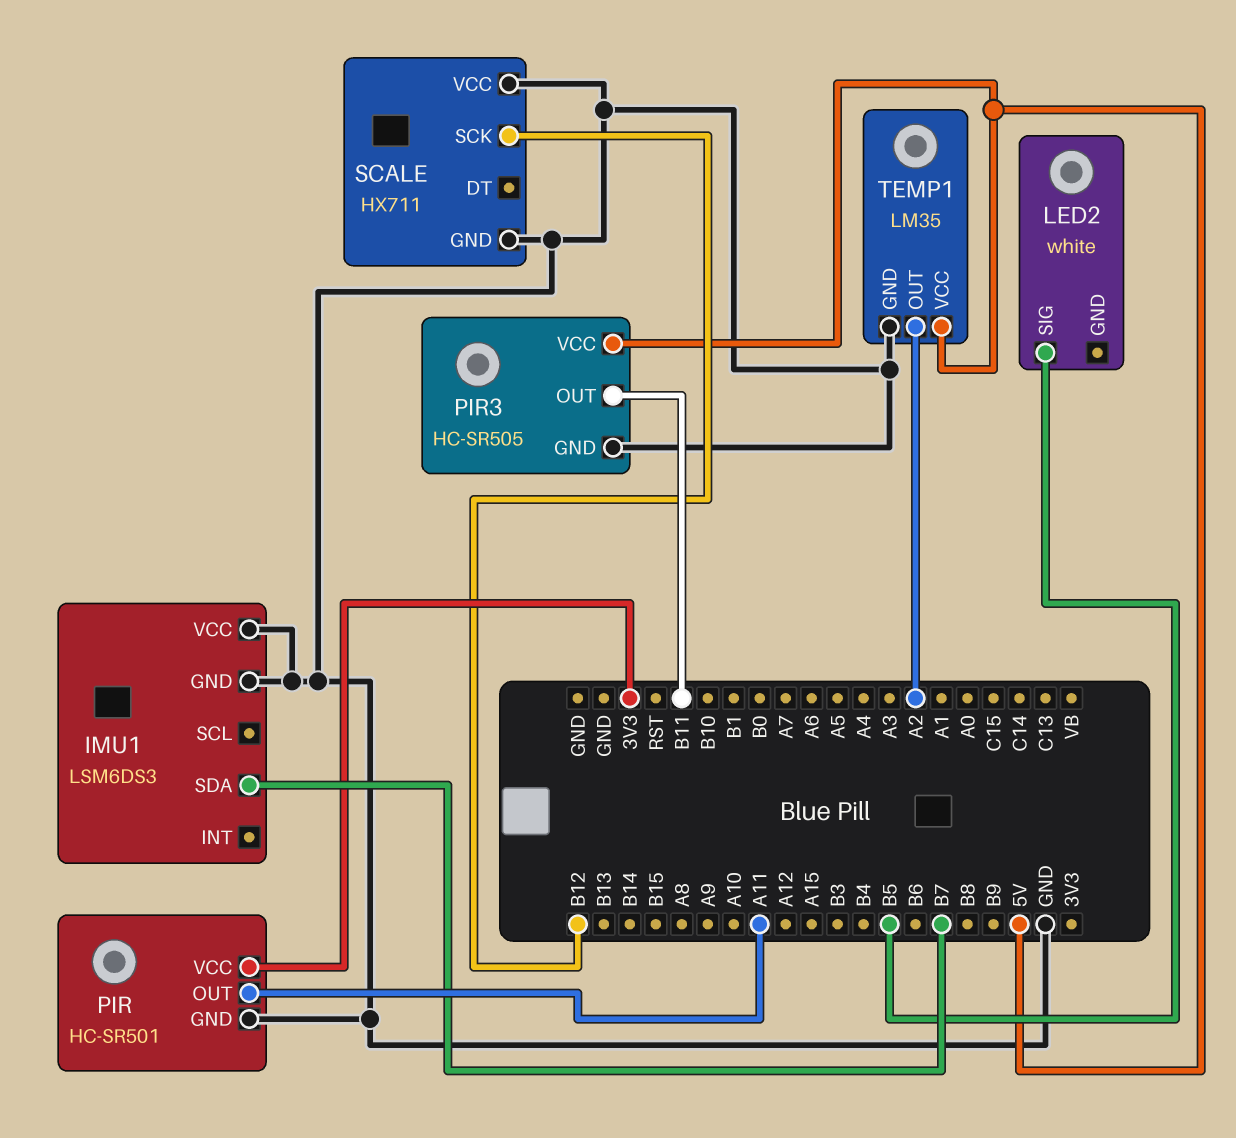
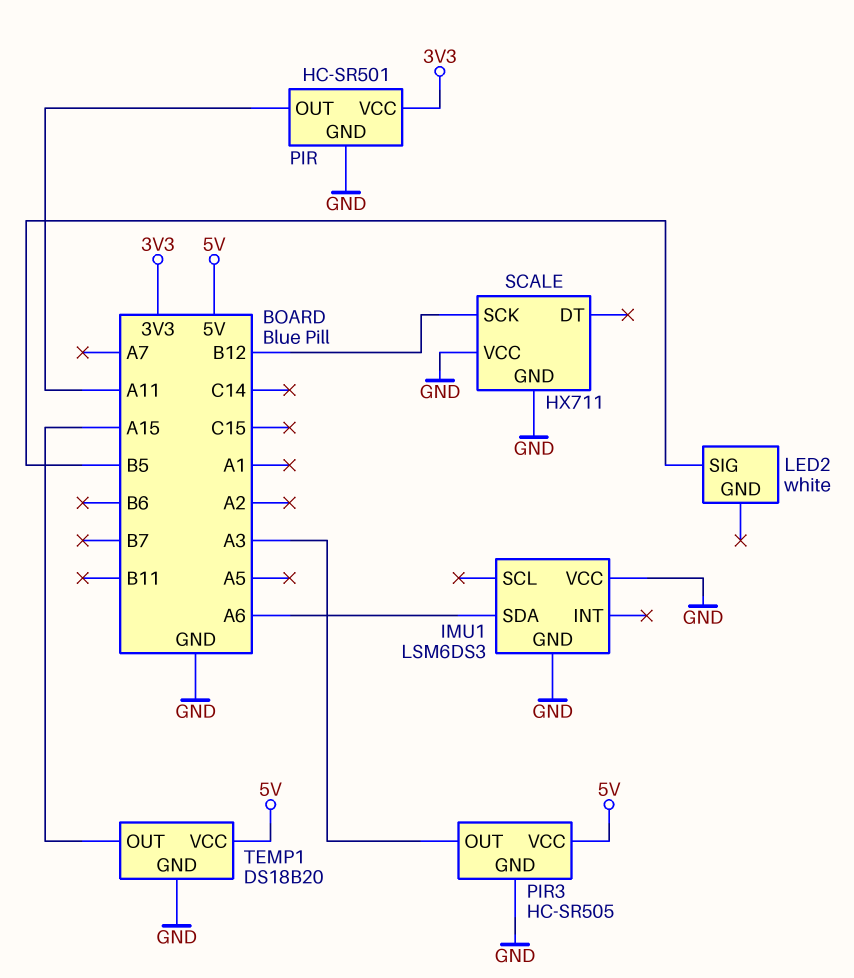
IMU1 pin SDA: B7 -> A6
PIR3 pin OUT: B11 -> A3
TEMP1: LM35 -> DS18B20
TEMP1 pin OUT: A2 -> A15

